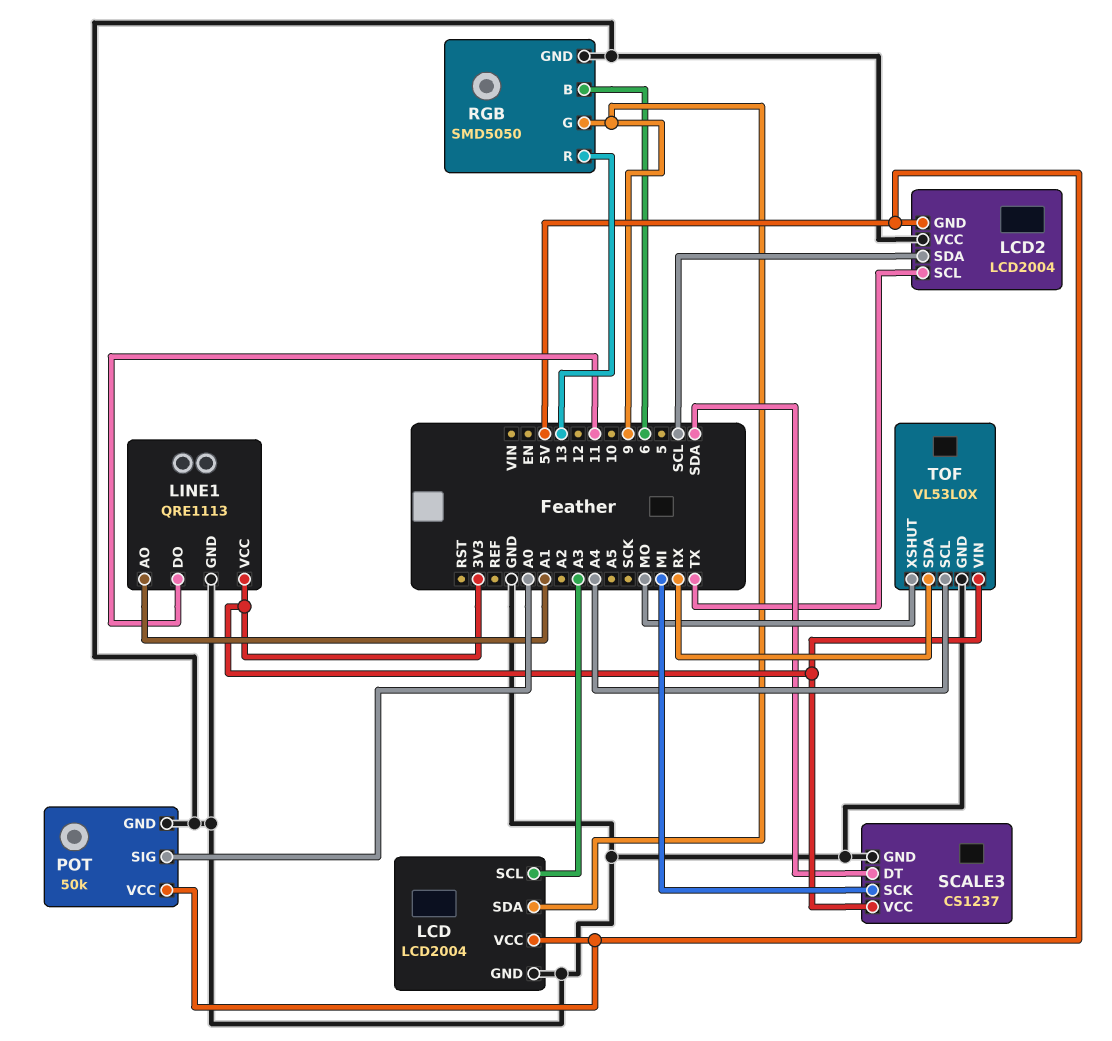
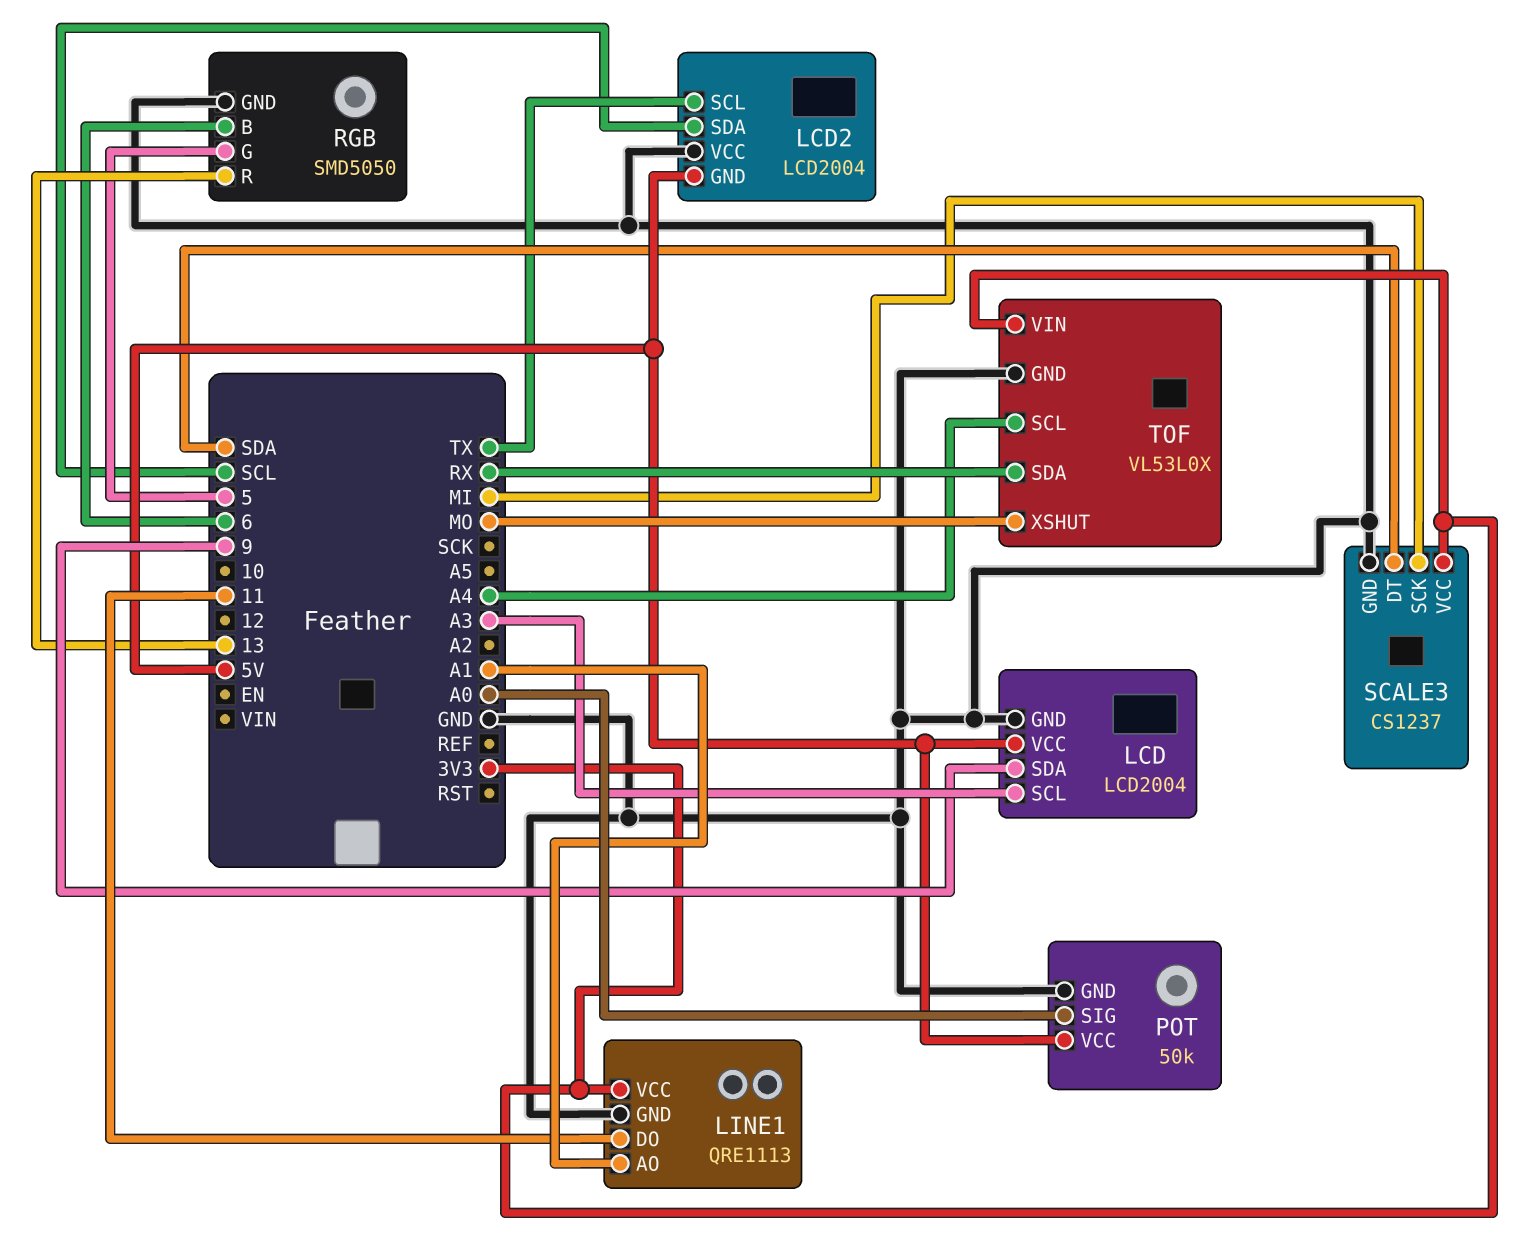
RGB pin G: 9 -> 5

